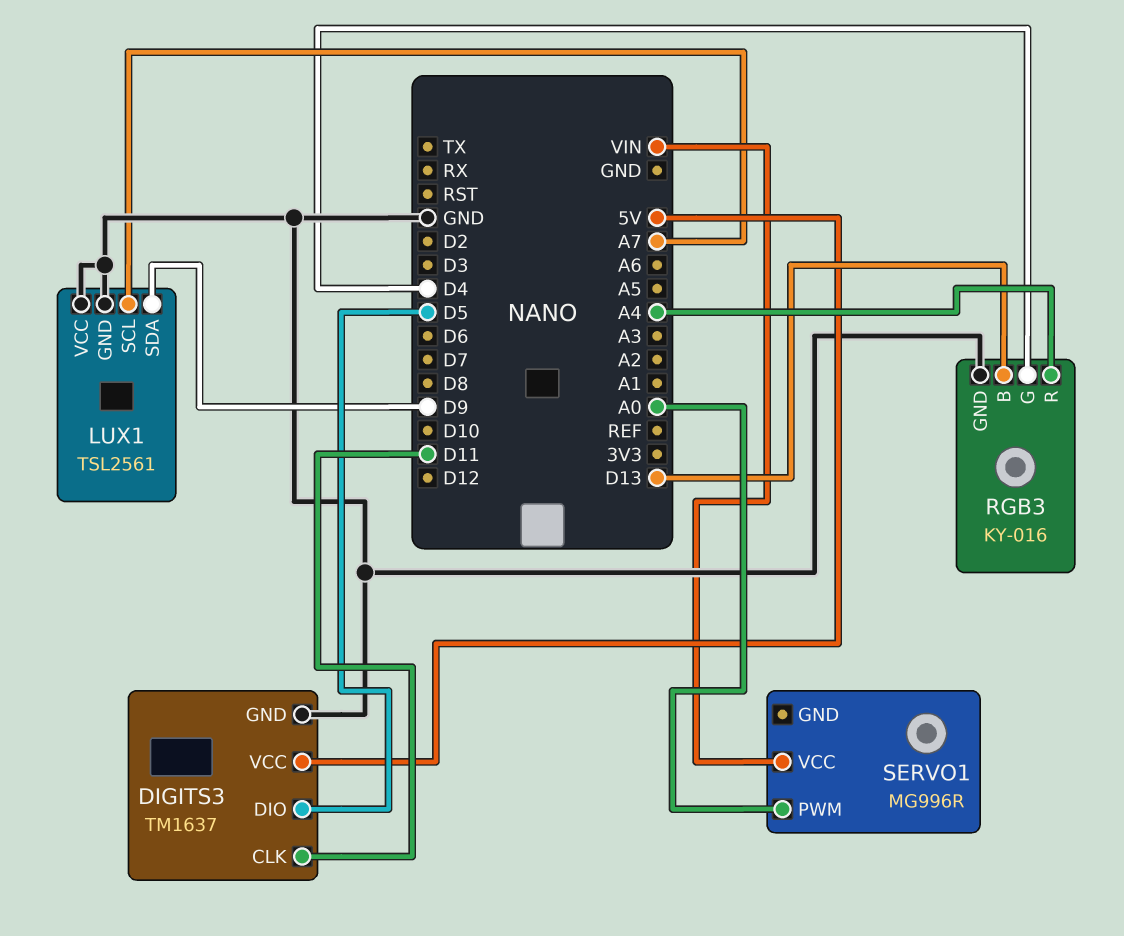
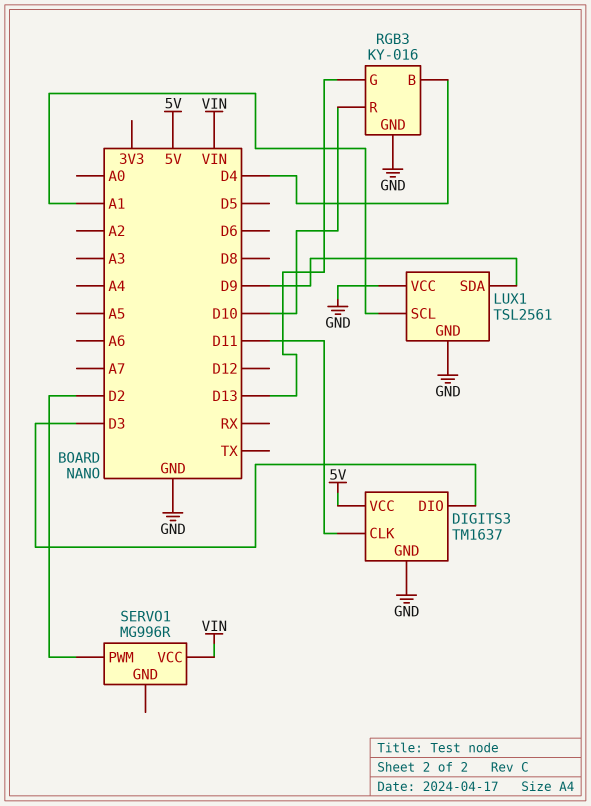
DIGITS3 pin DIO: D5 -> D3
LUX1 pin SCL: A7 -> A1
RGB3 pin B: D13 -> D4
RGB3 pin G: D4 -> D13
RGB3 pin R: A4 -> D10
SERVO1 pin PWM: A0 -> D2

